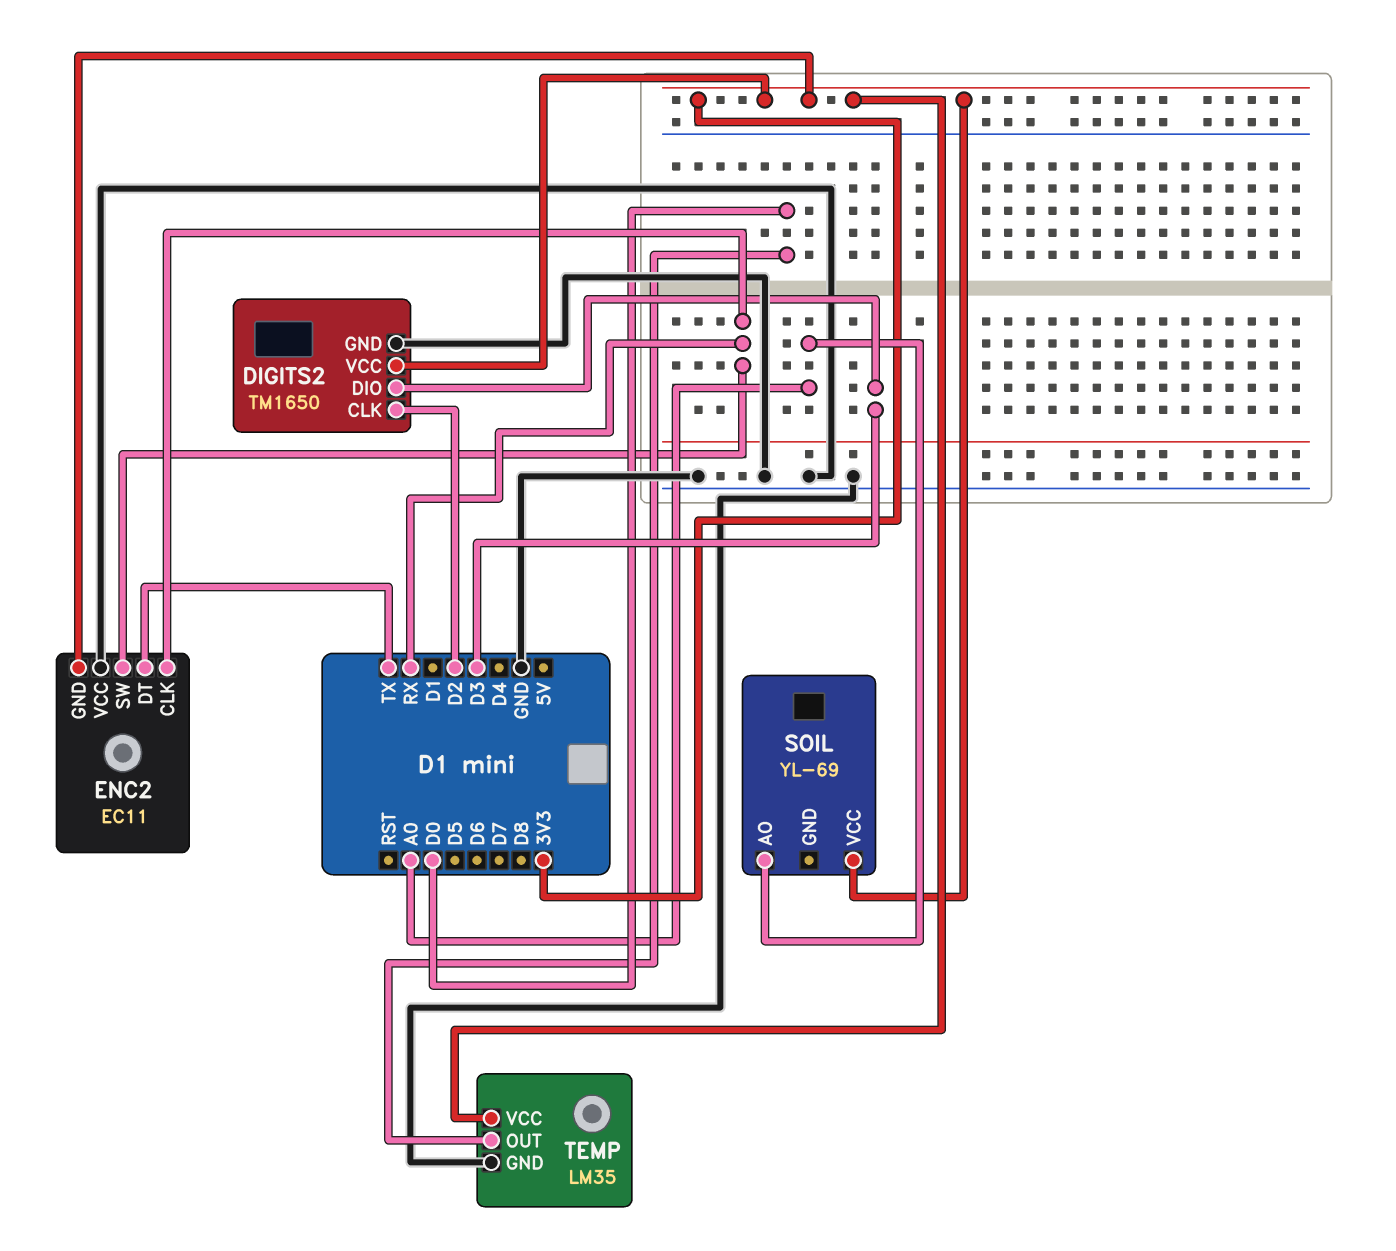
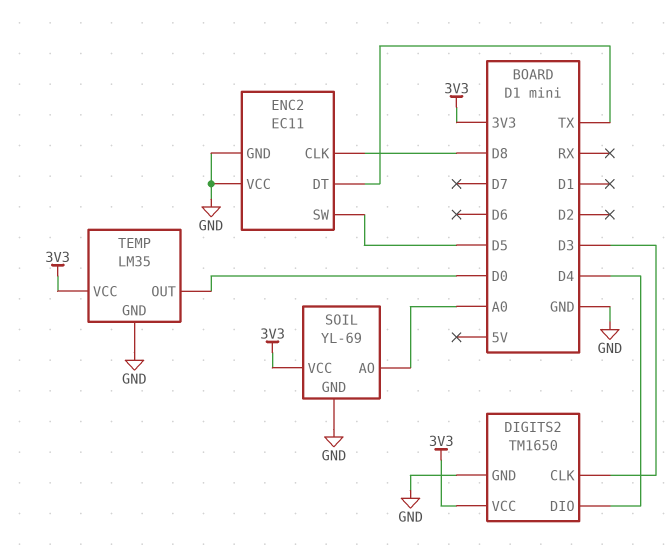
DIGITS2 pin CLK: D2 -> D3
DIGITS2 pin DIO: D3 -> D4
ENC2 pin CLK: RX -> D8
ENC2 pin GND: 3V3 -> GND
ENC2 pin SW: RX -> D5
SOIL pin GND: none -> GND

